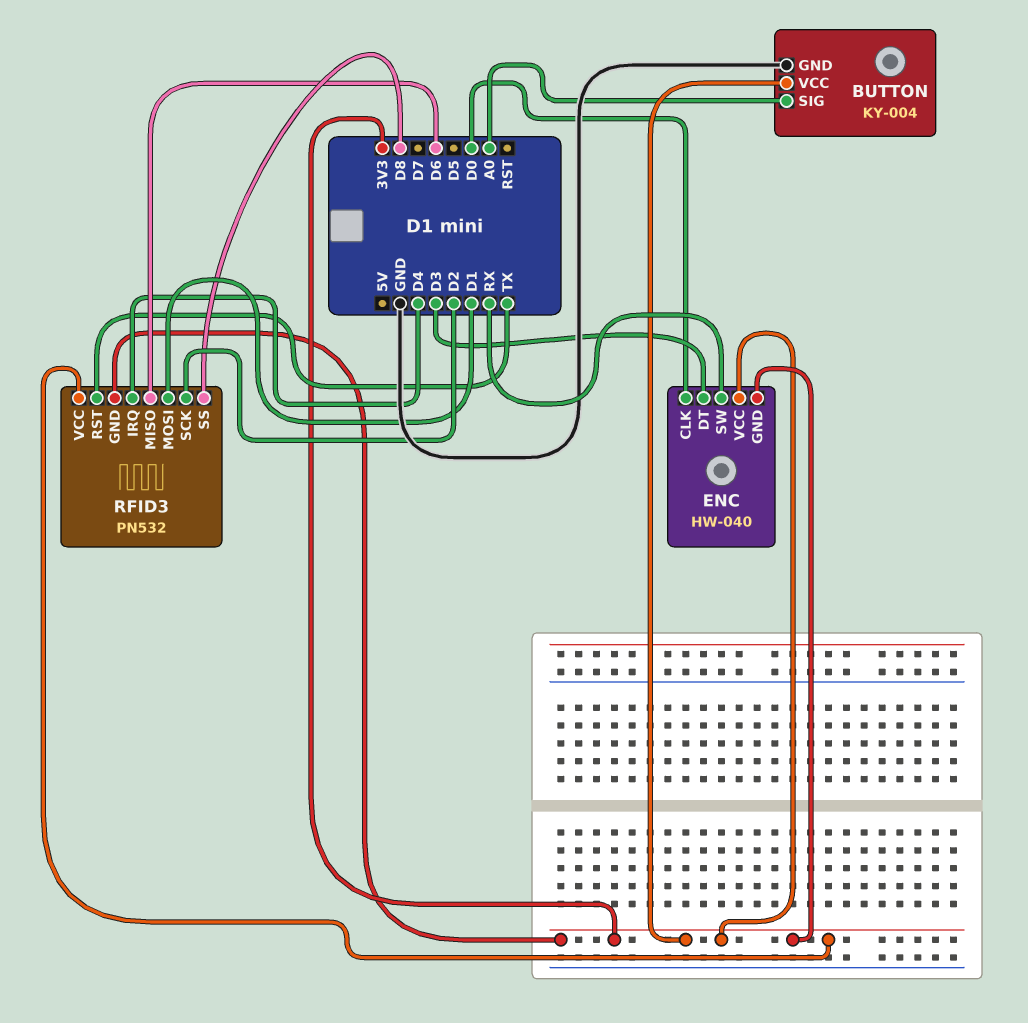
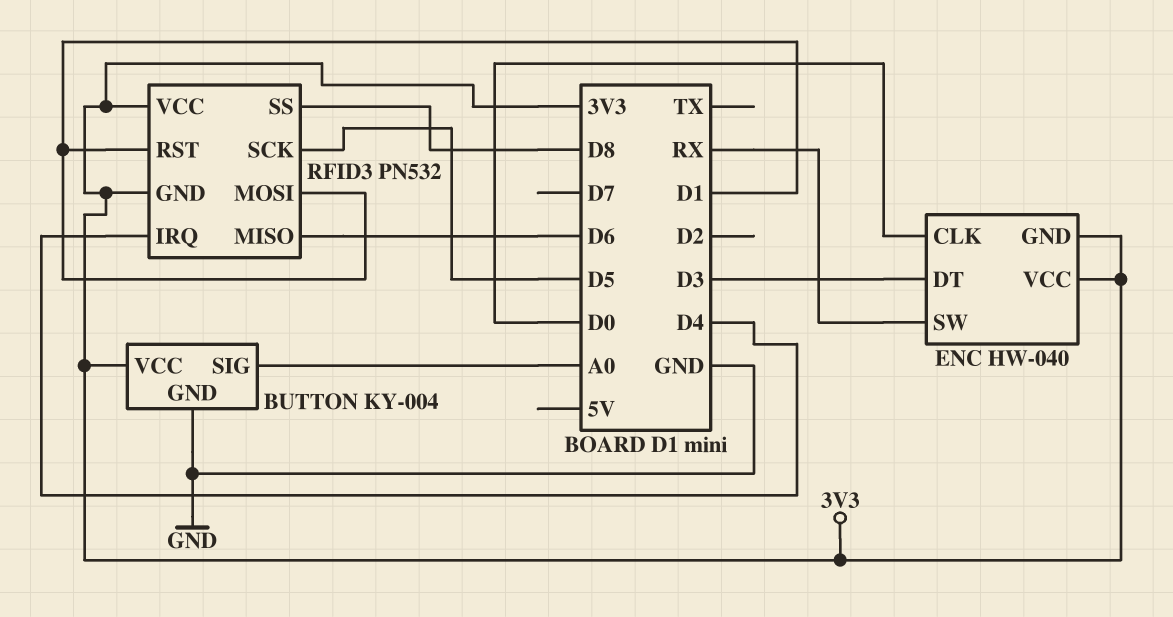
RFID3 pin RST: TX -> D1
RFID3 pin SCK: D2 -> D5

